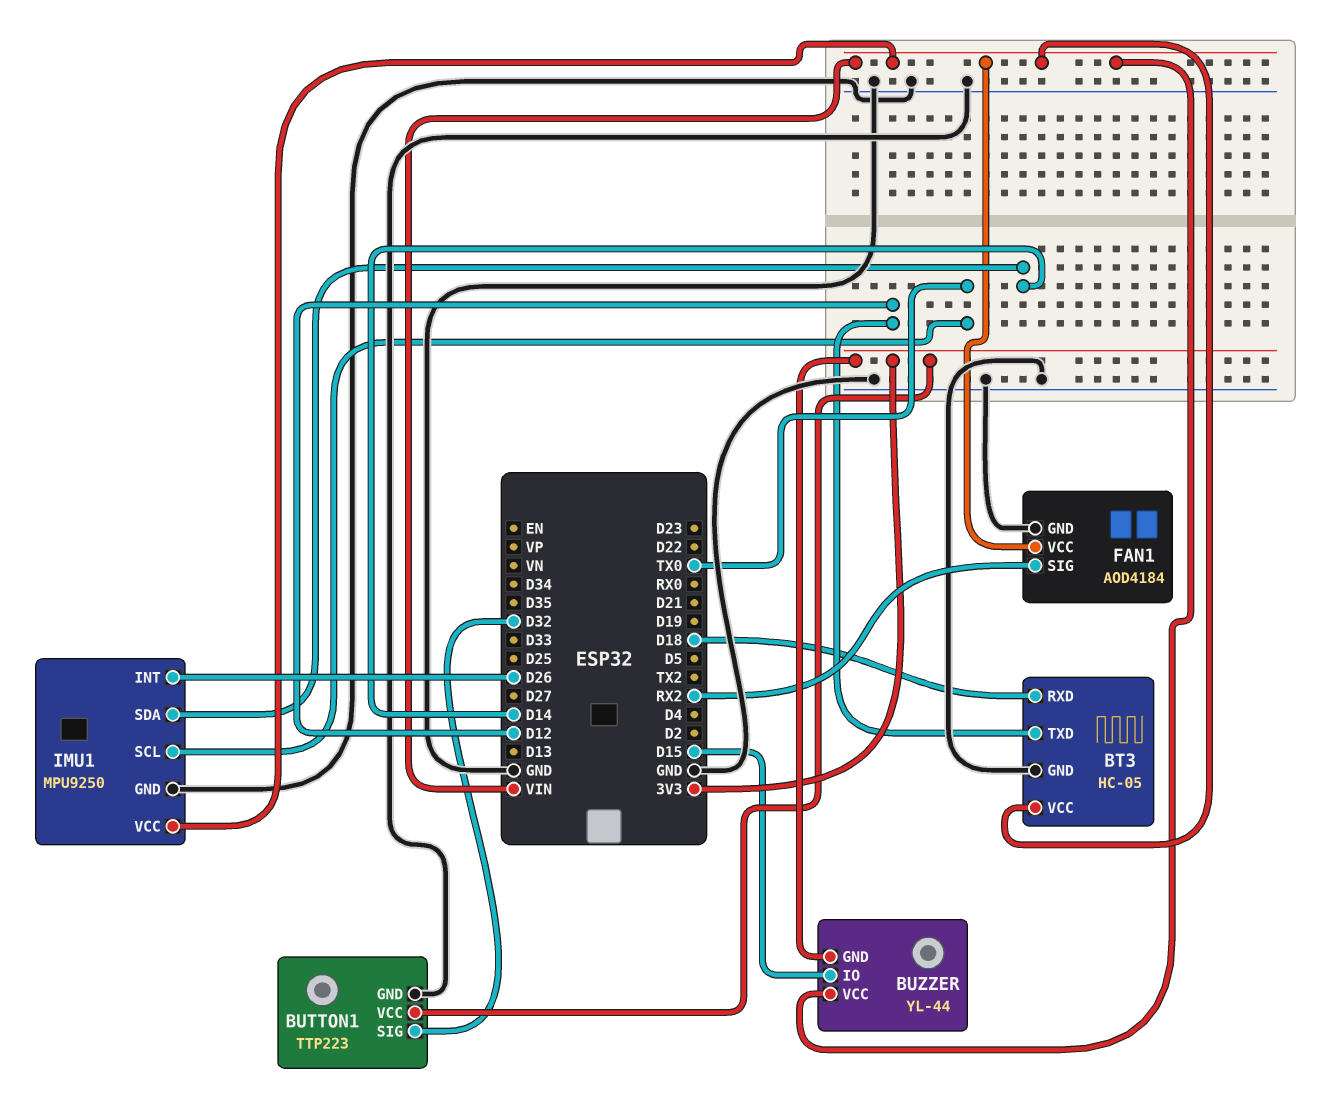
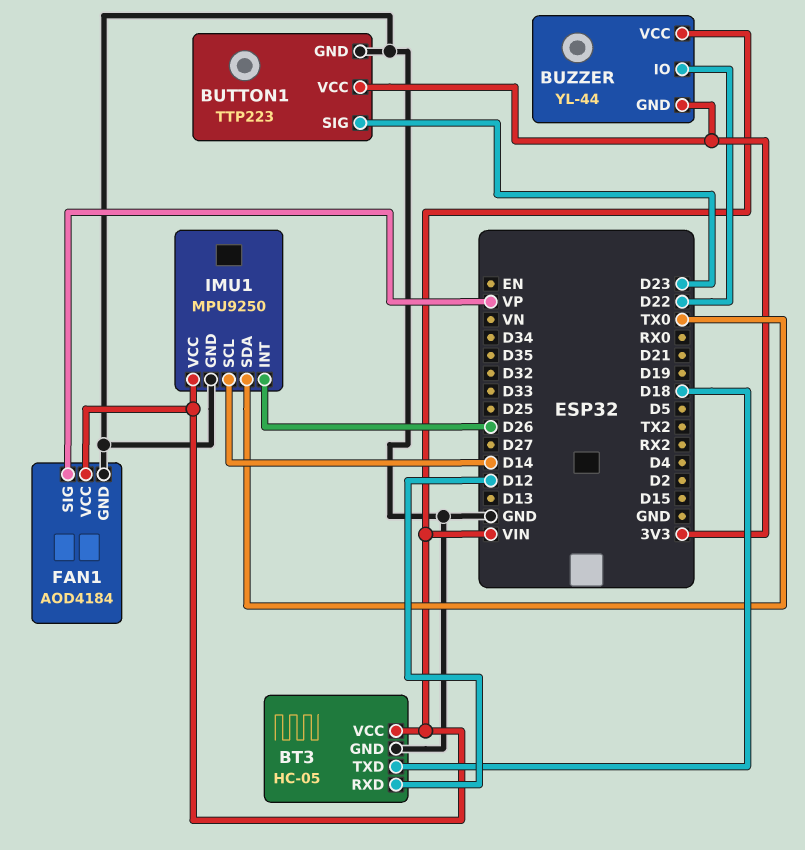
BT3 pin RXD: D18 -> D12
BT3 pin TXD: D12 -> D18
BUTTON1 pin SIG: D32 -> D23
BUZZER pin IO: D15 -> D22
FAN1 pin SIG: RX2 -> VP
IMU1 pin SCL: TX0 -> D14
IMU1 pin SDA: D14 -> TX0

